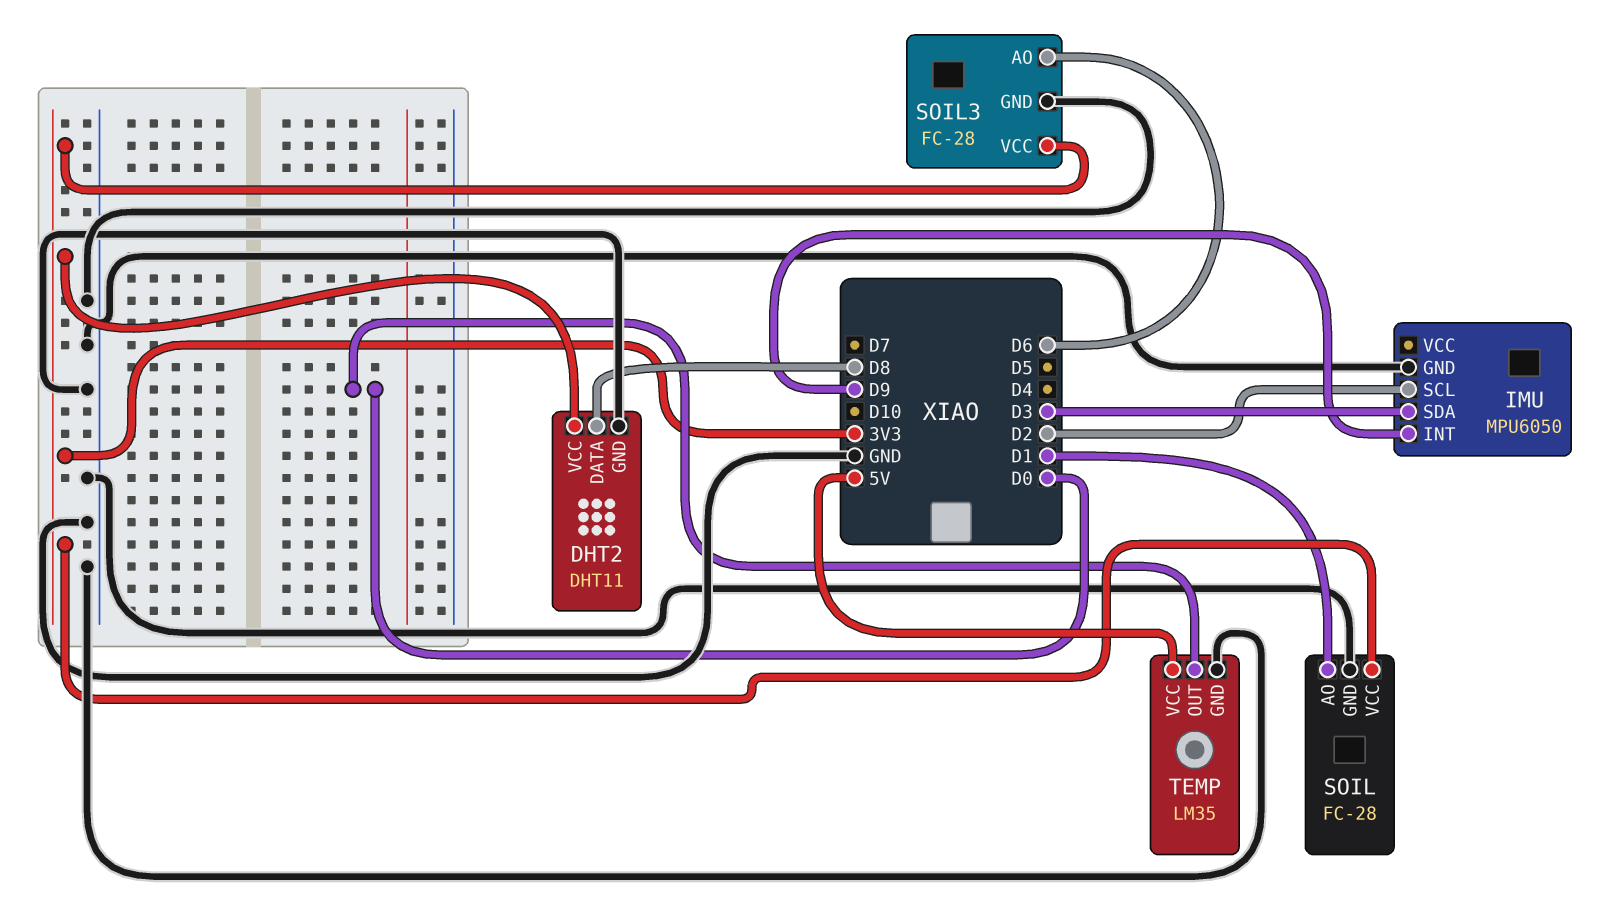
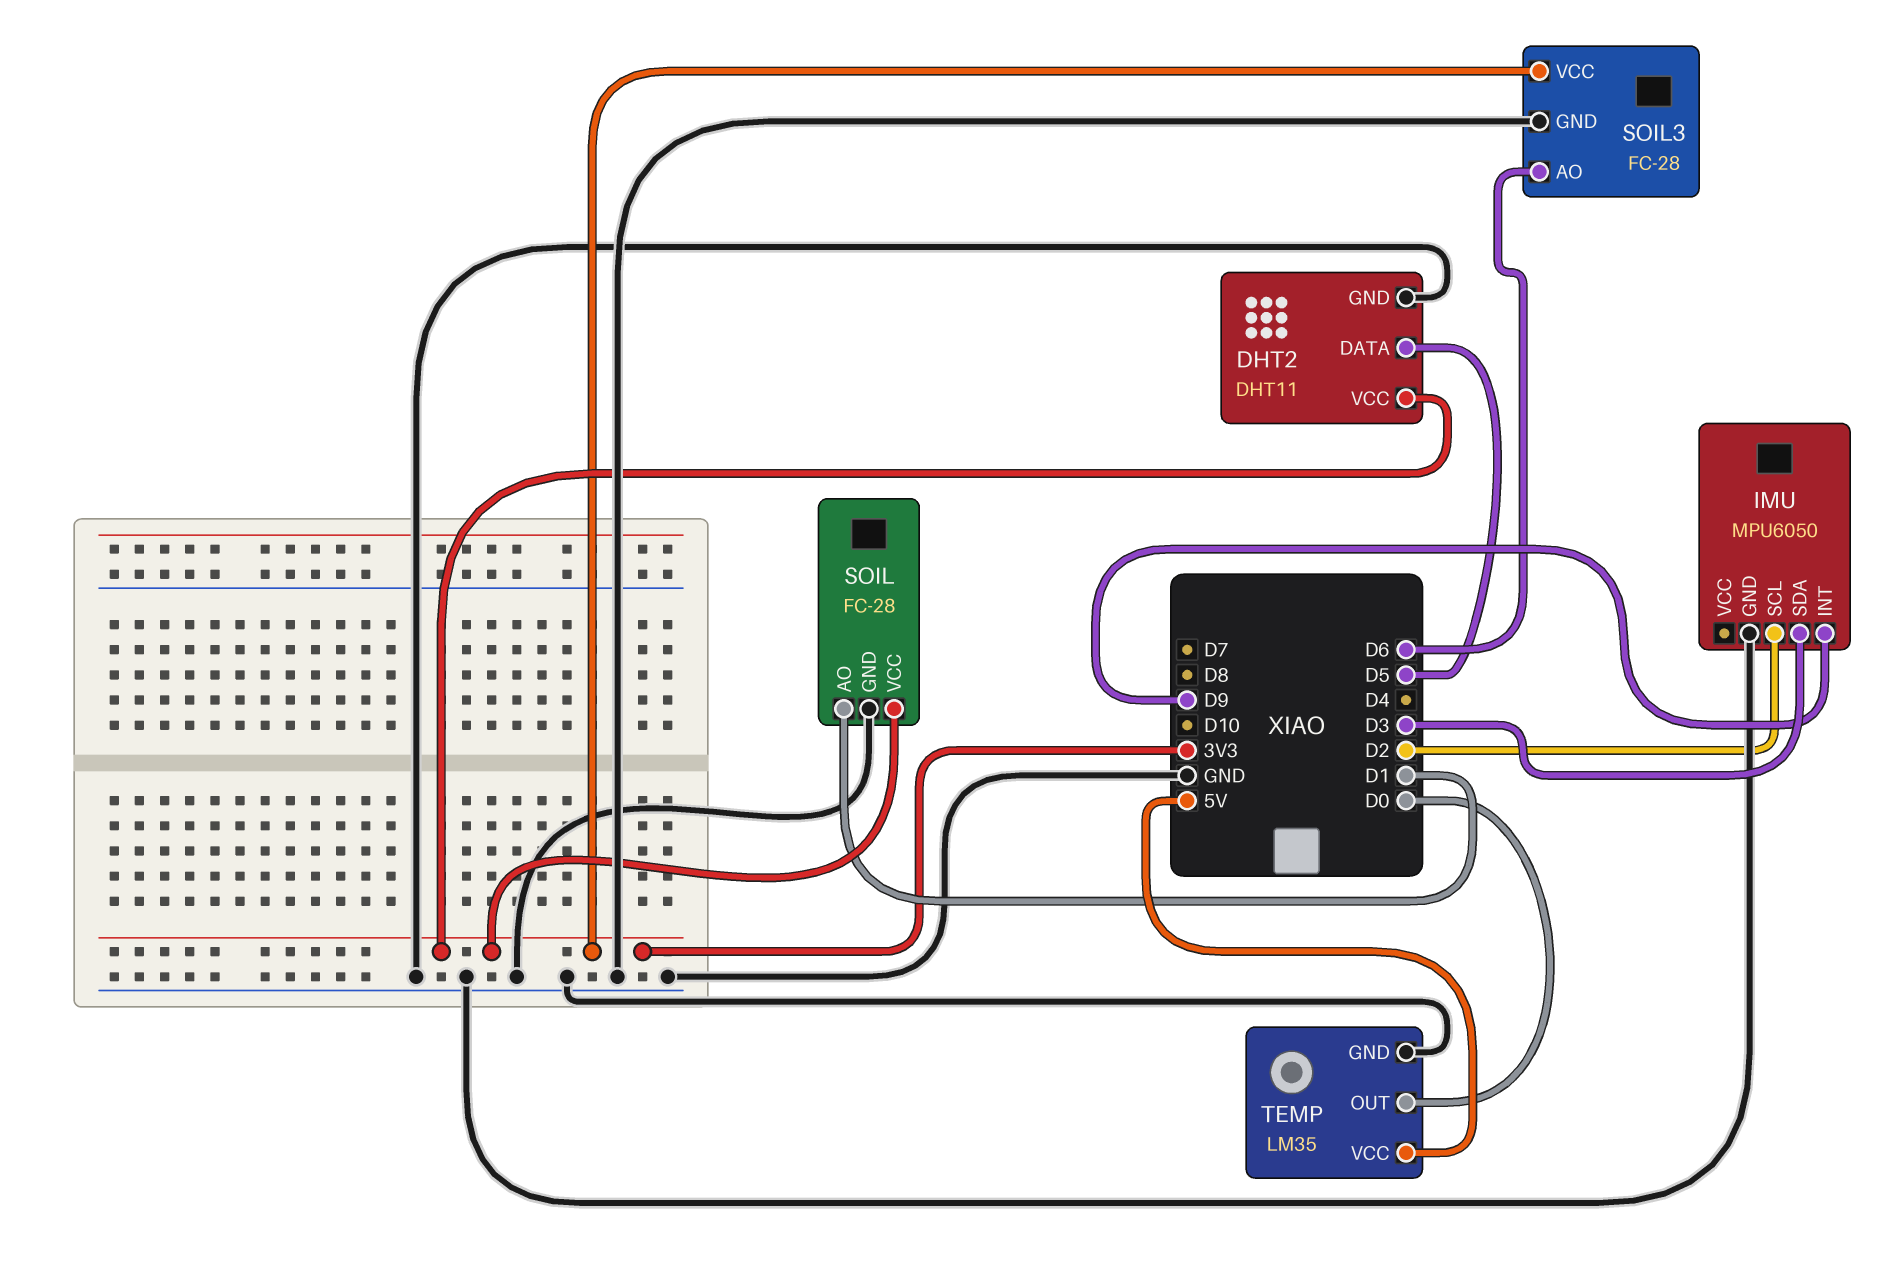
DHT2 pin DATA: D8 -> D5

